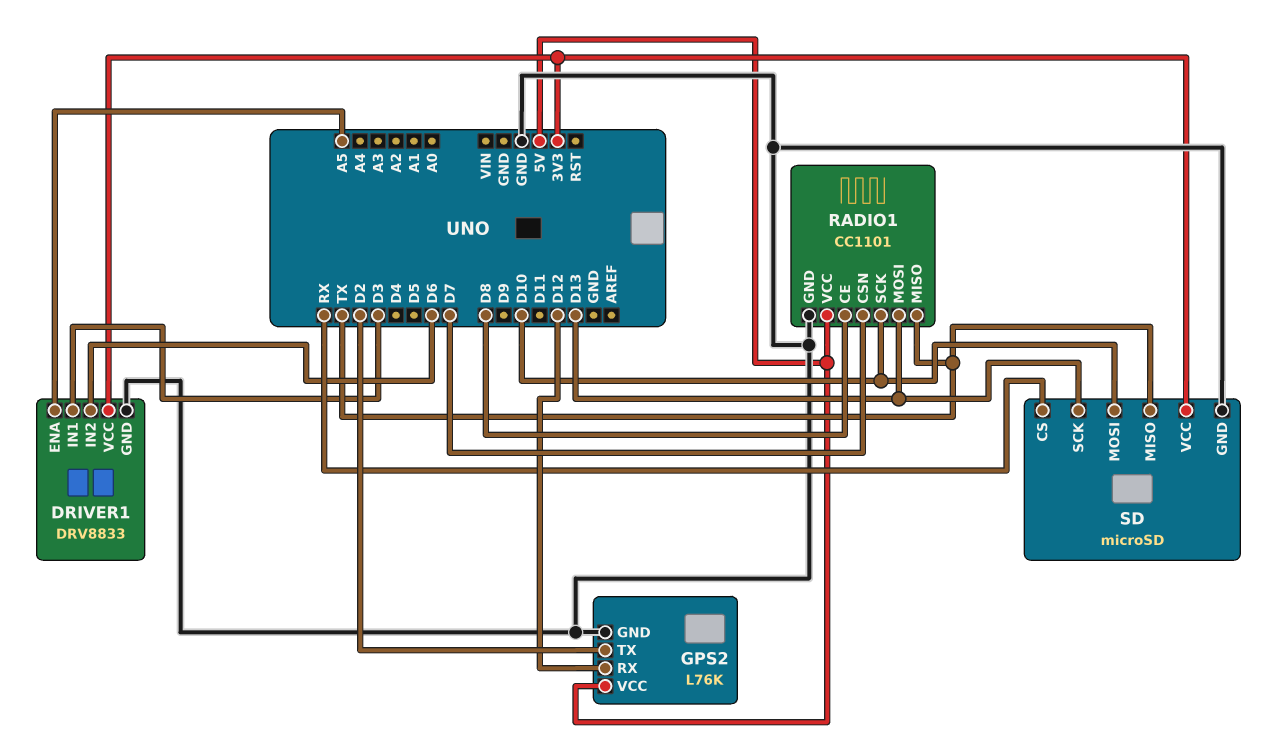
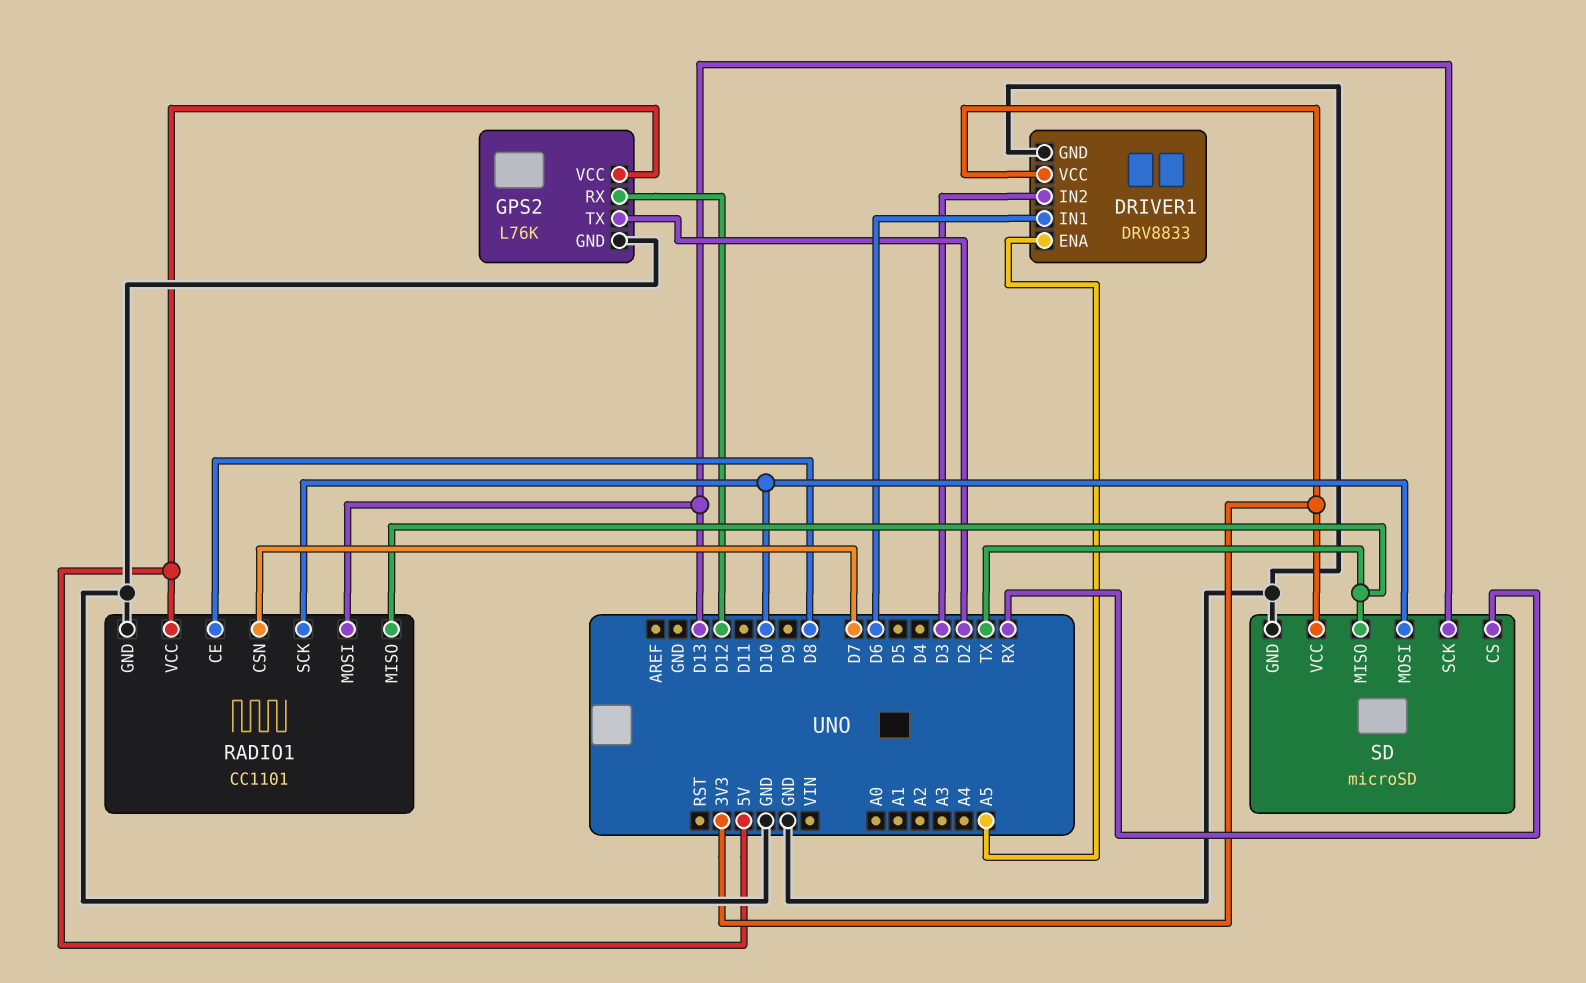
DRIVER1 pin IN1: D3 -> D6
DRIVER1 pin IN2: D6 -> D3

